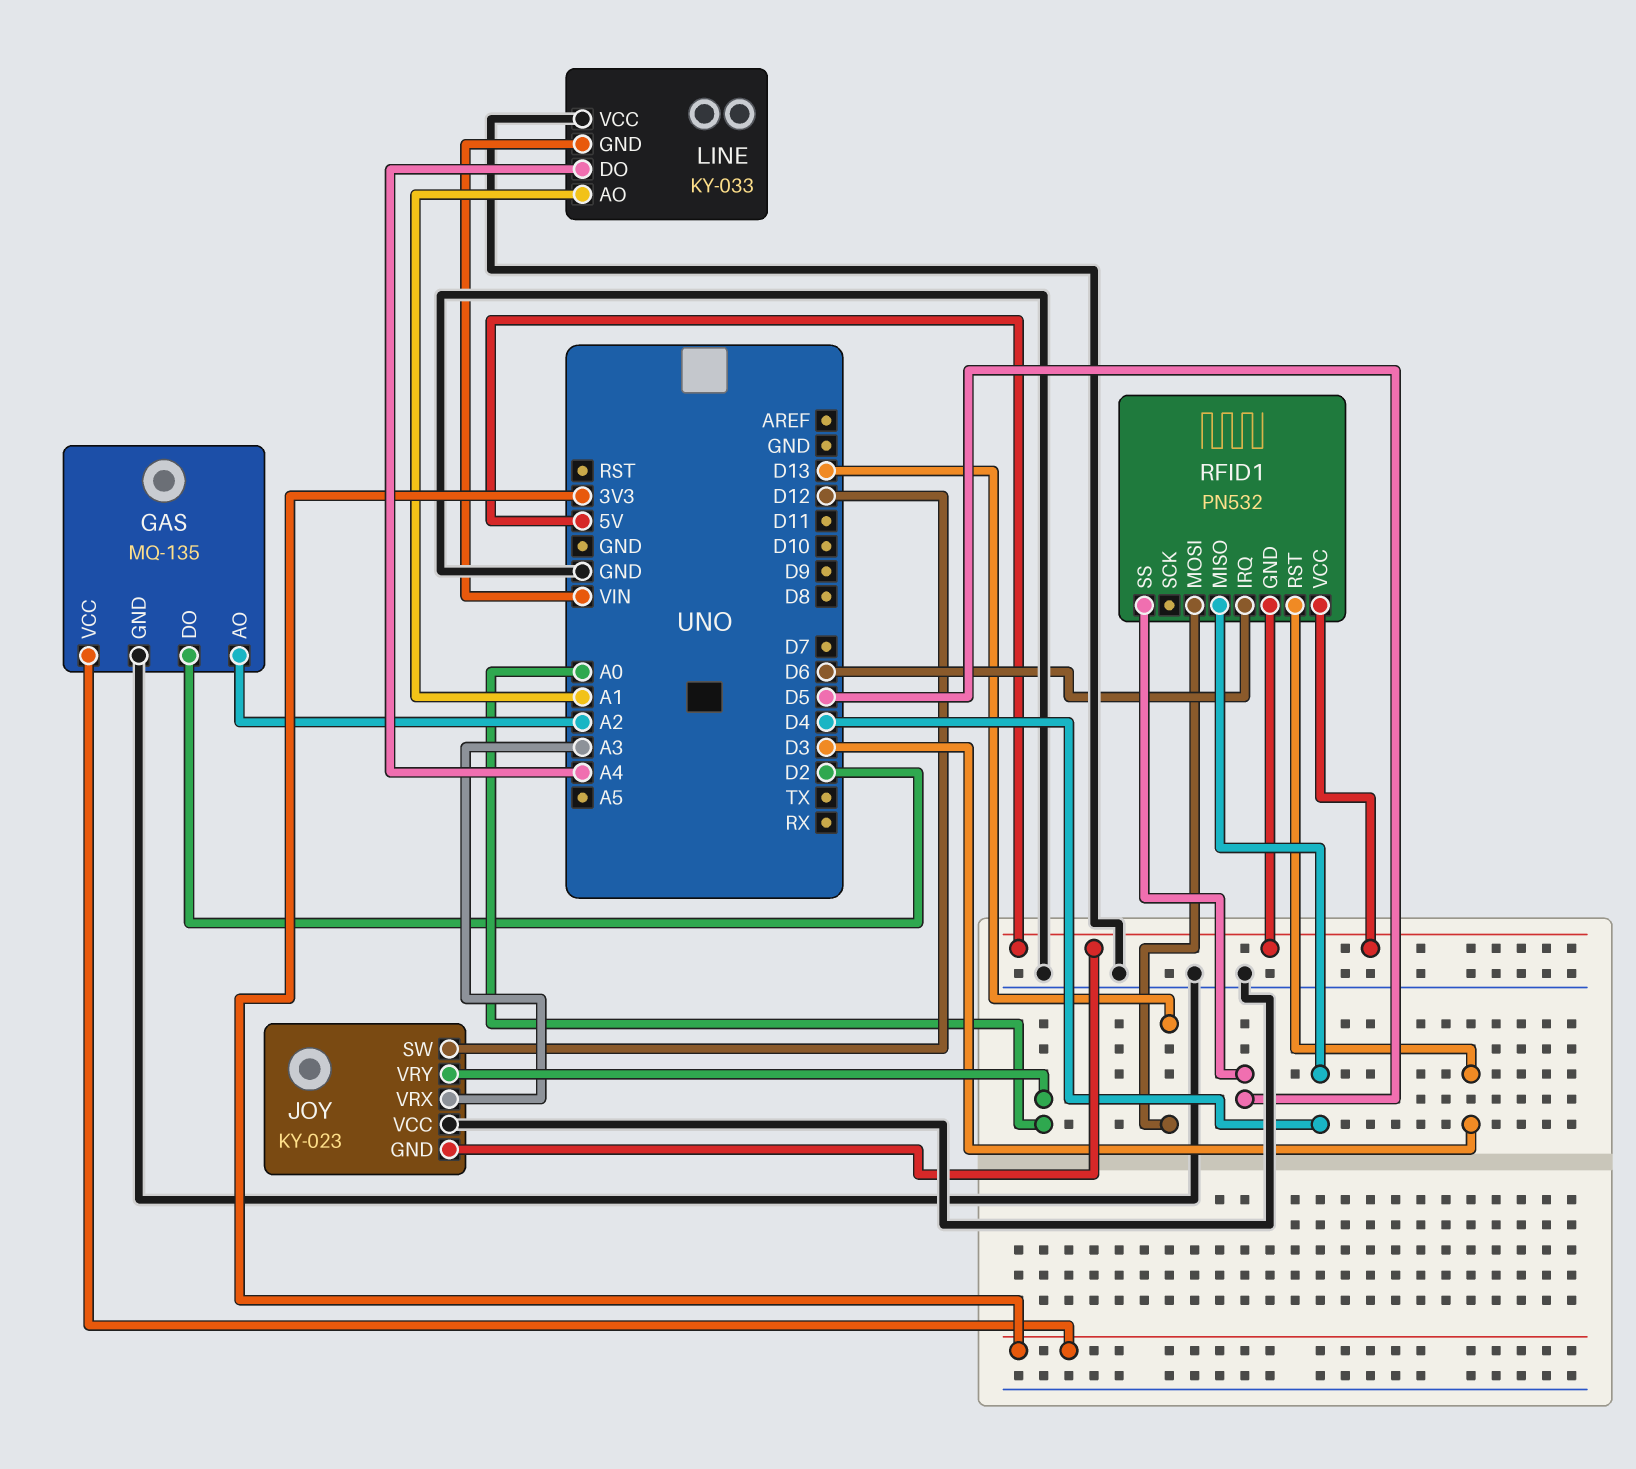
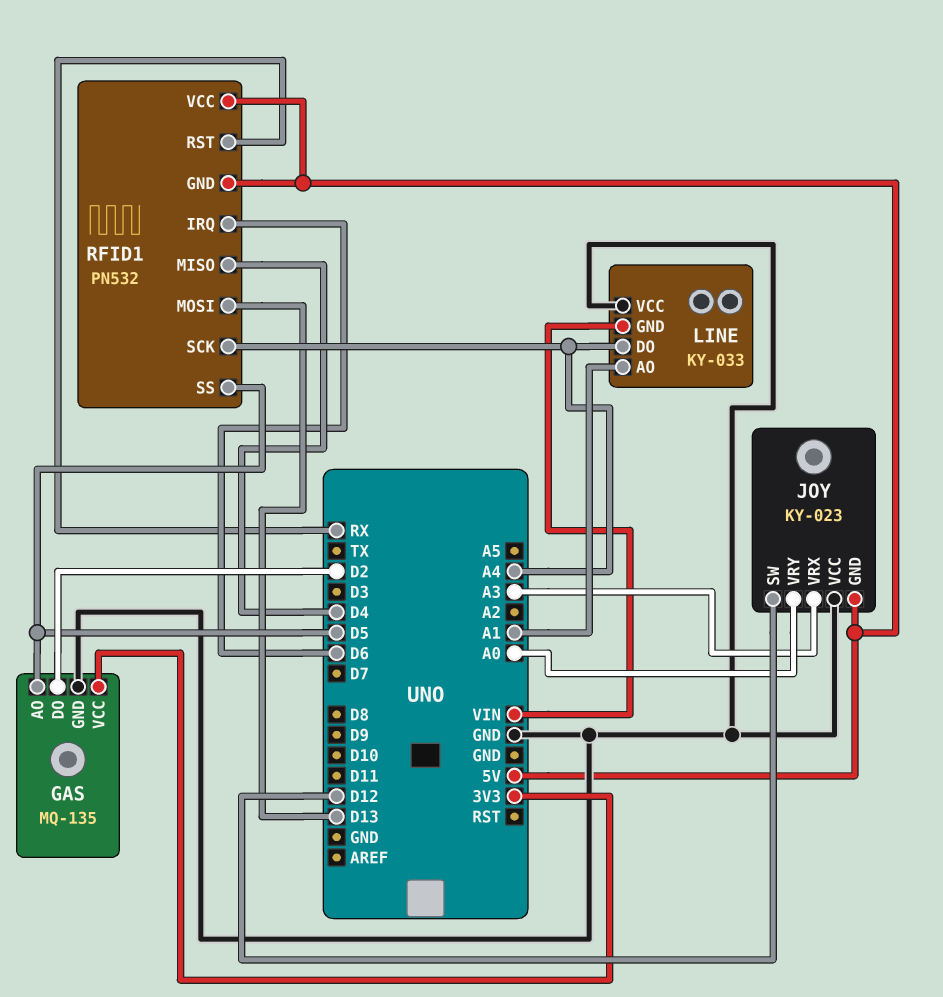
GAS pin AO: A2 -> D5
RFID1 pin RST: D3 -> RX
RFID1 pin SCK: none -> A4

